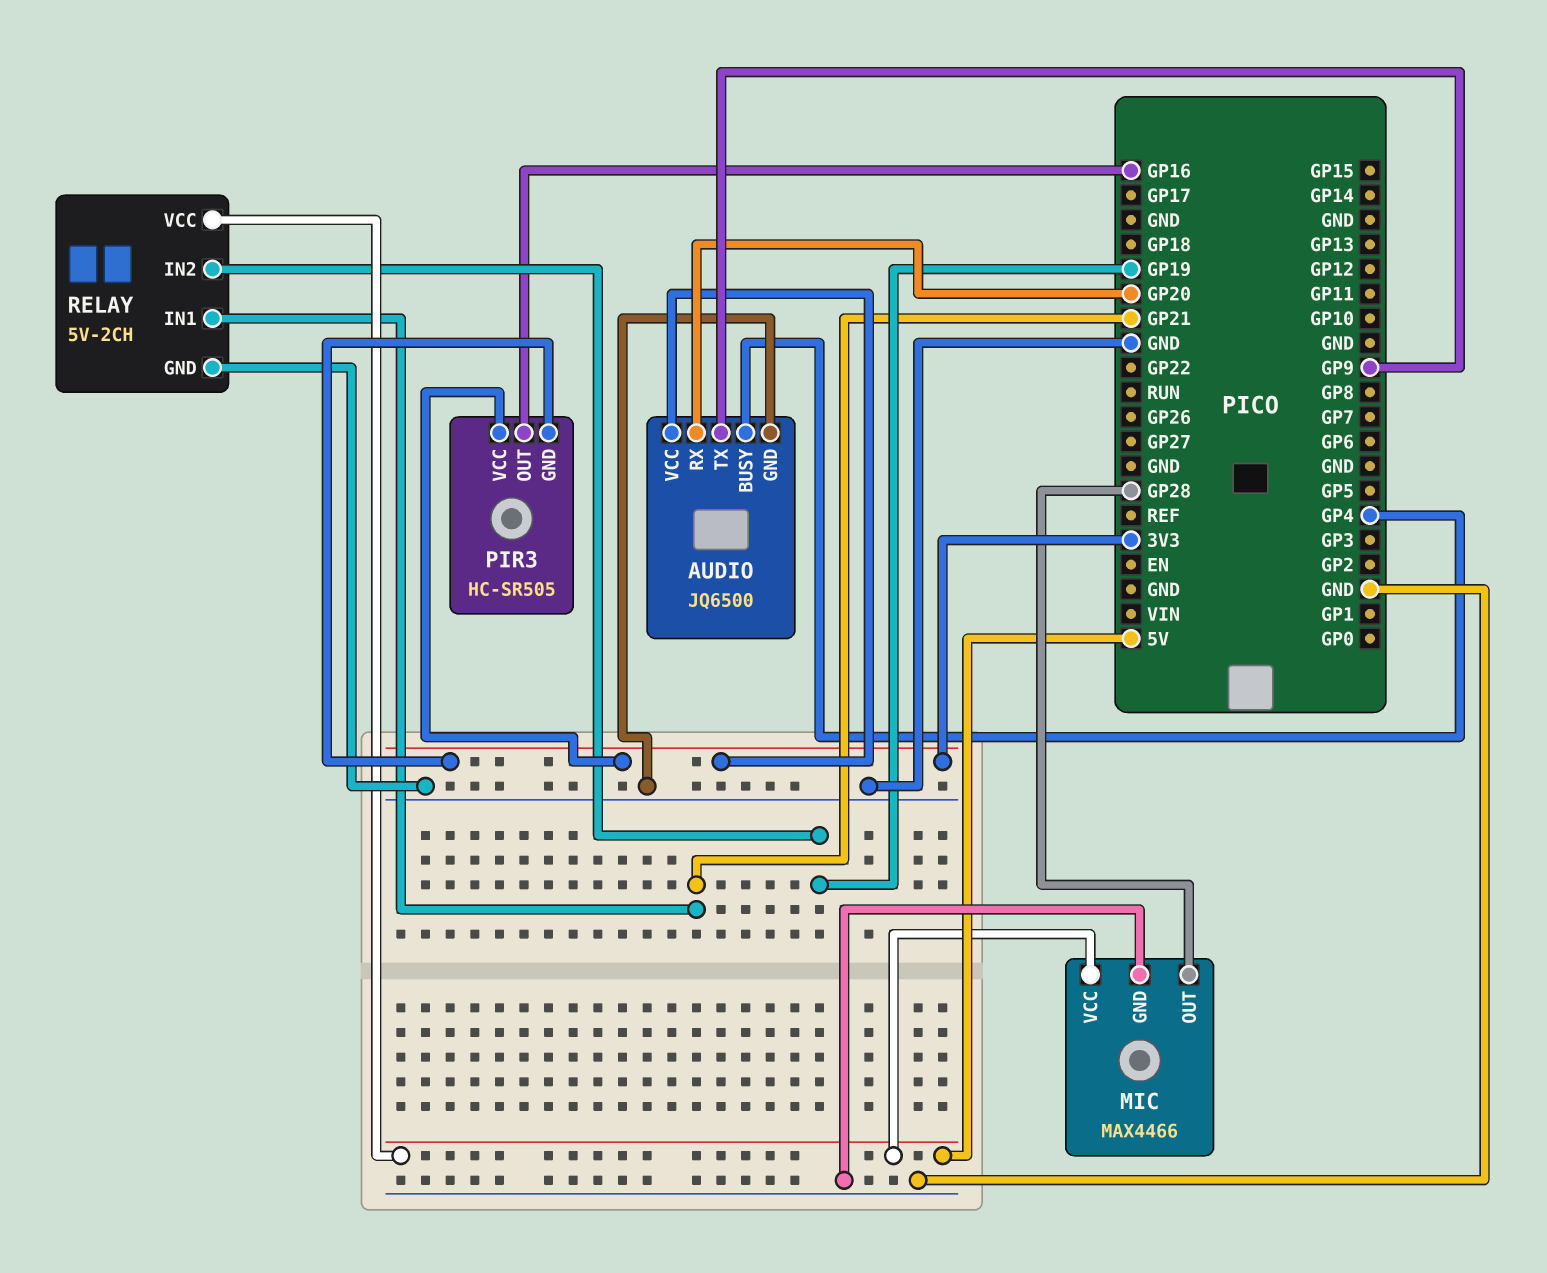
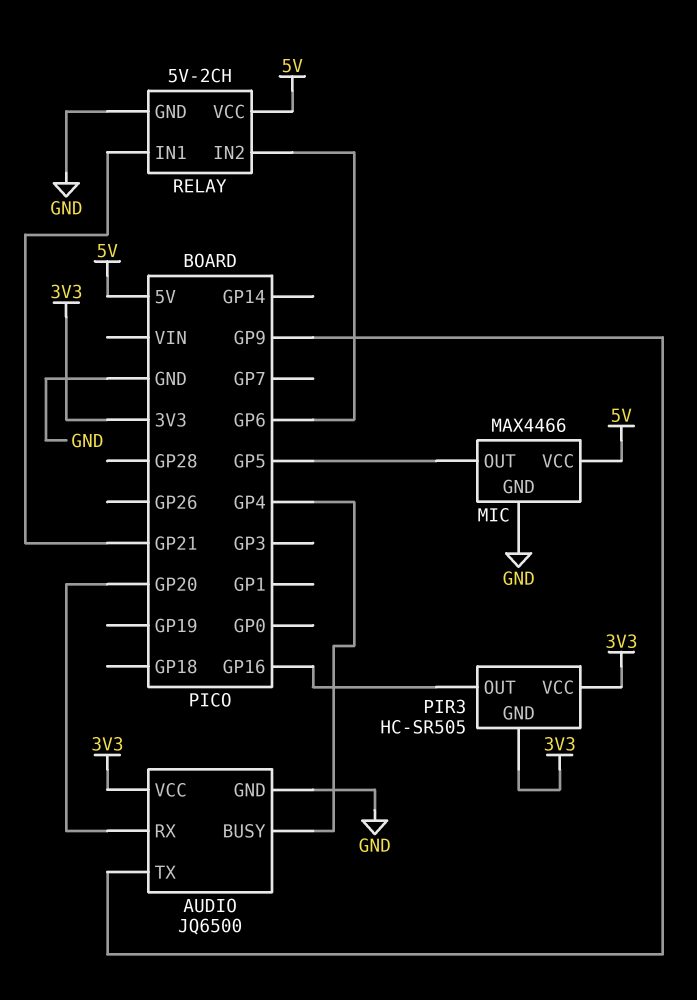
MIC pin OUT: GP28 -> GP5
RELAY pin IN2: GP19 -> GP6

